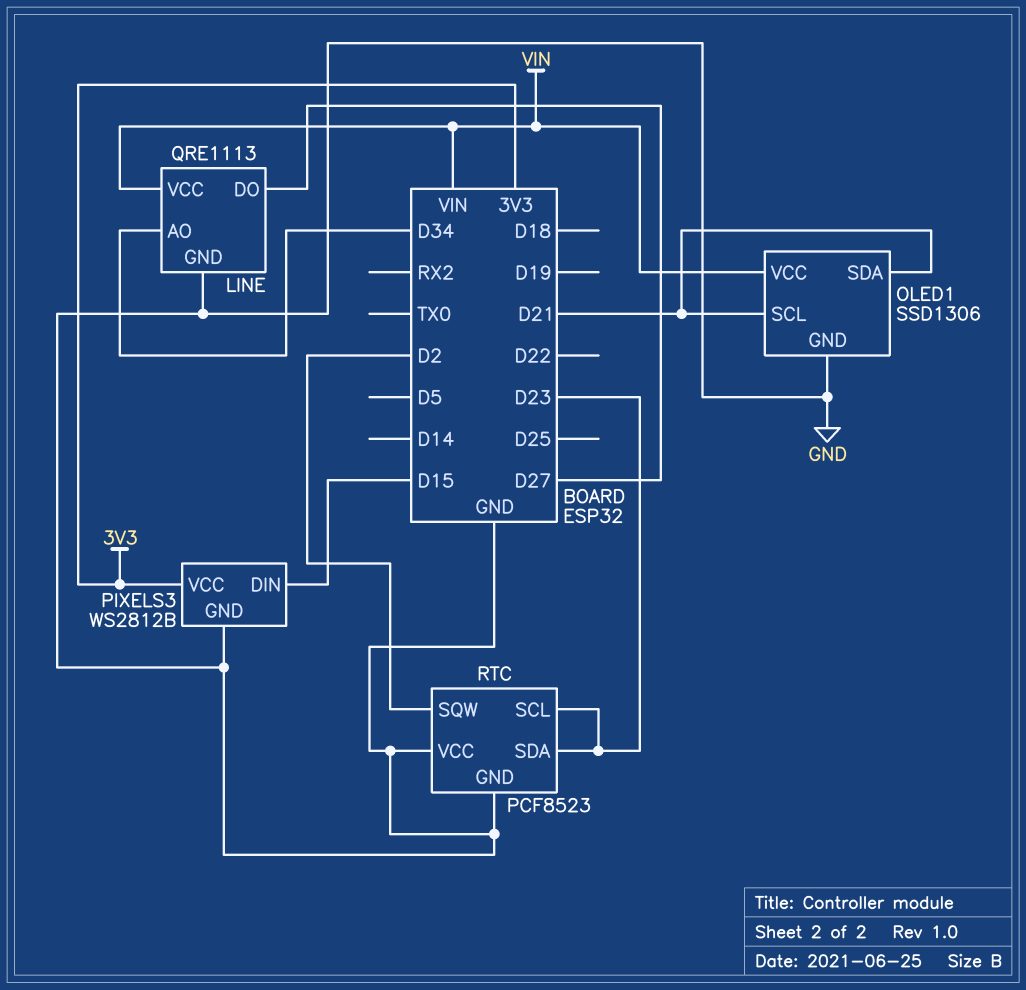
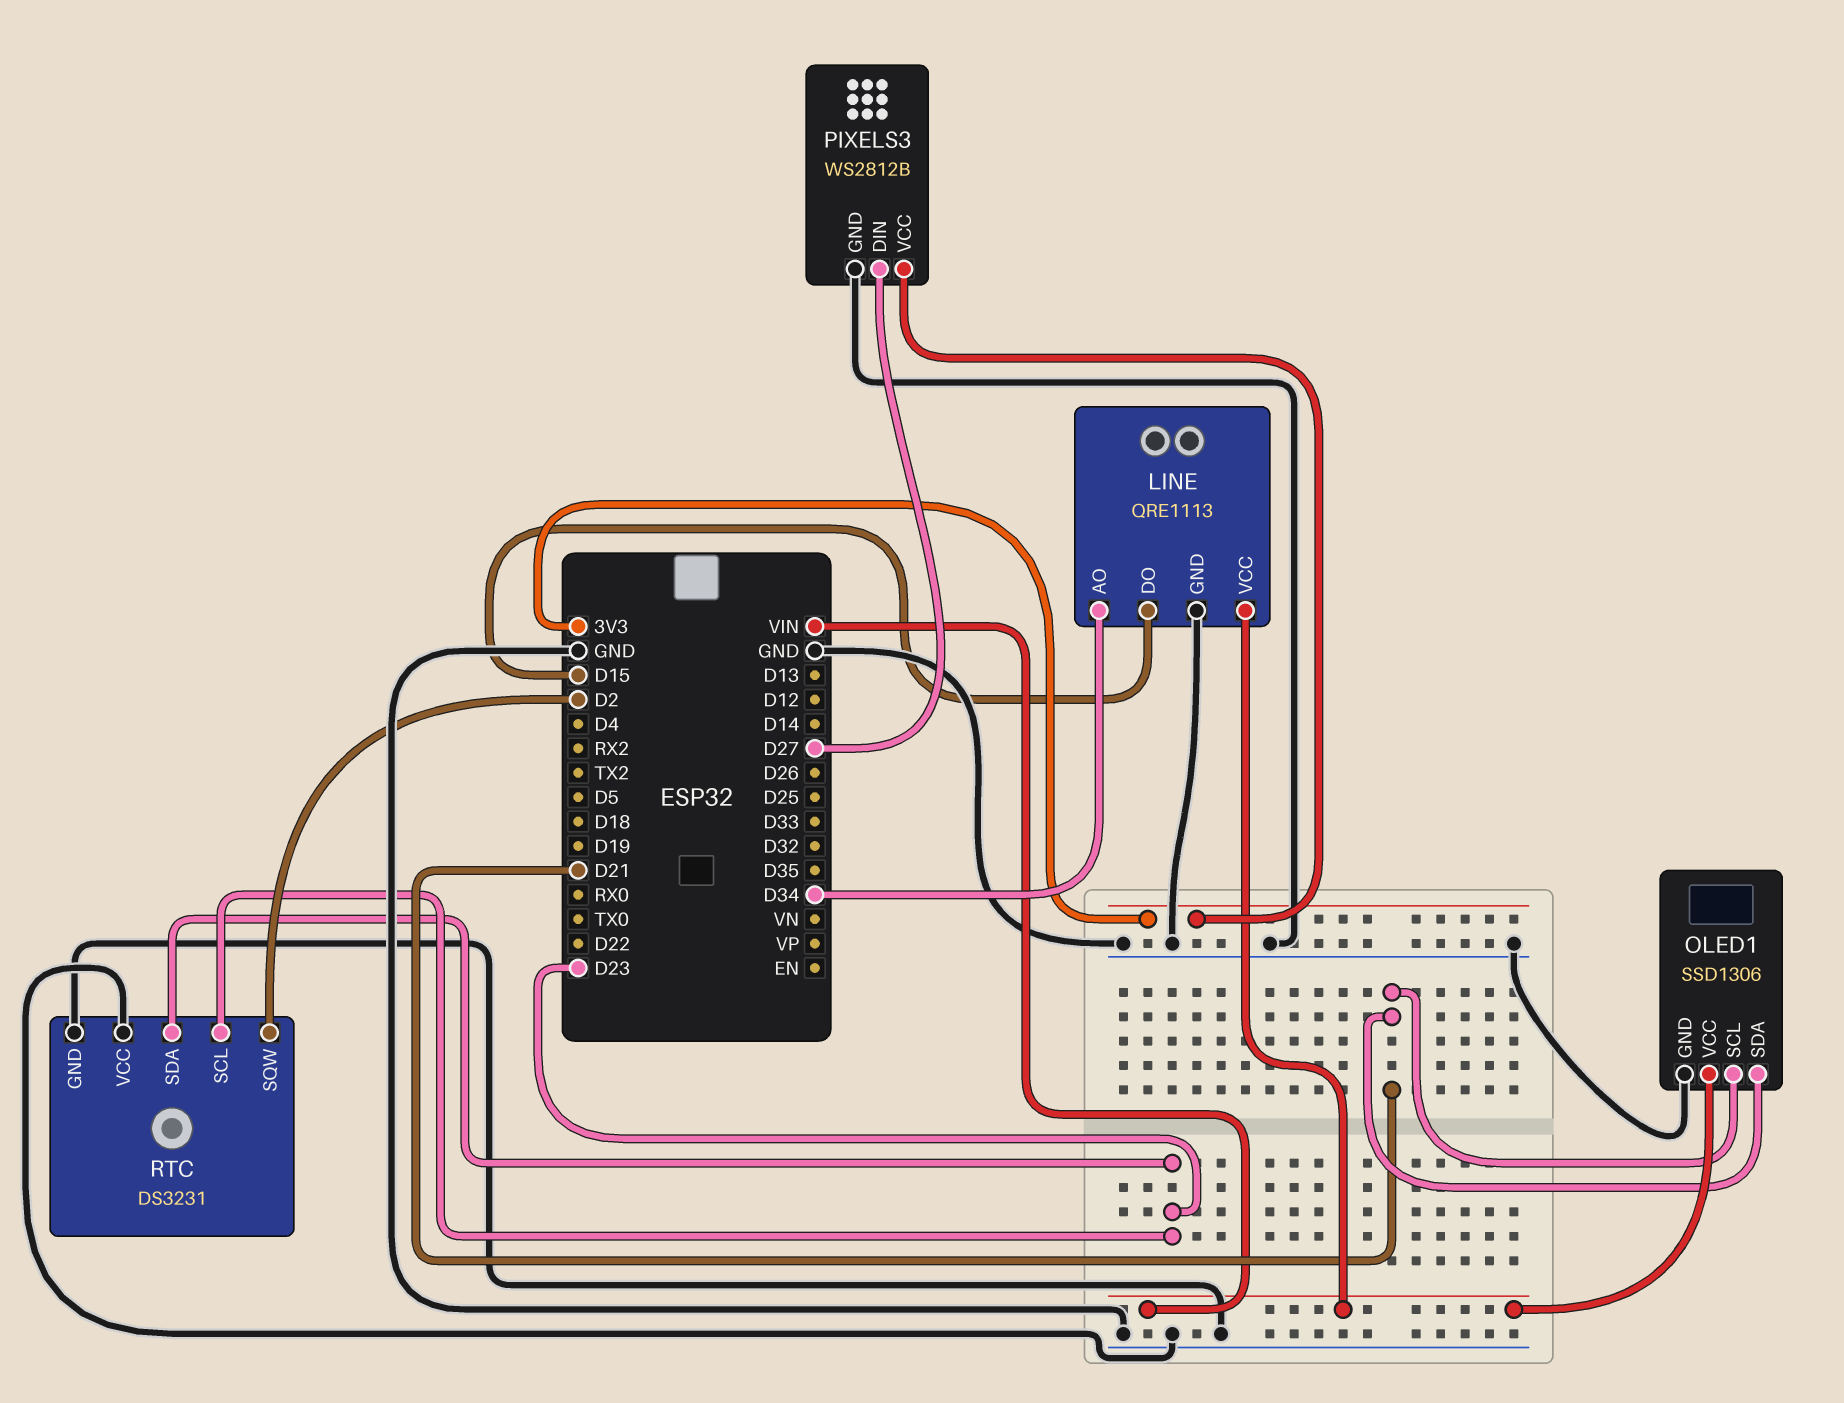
LINE pin DO: D27 -> D15
PIXELS3 pin DIN: D15 -> D27
RTC: PCF8523 -> DS3231

